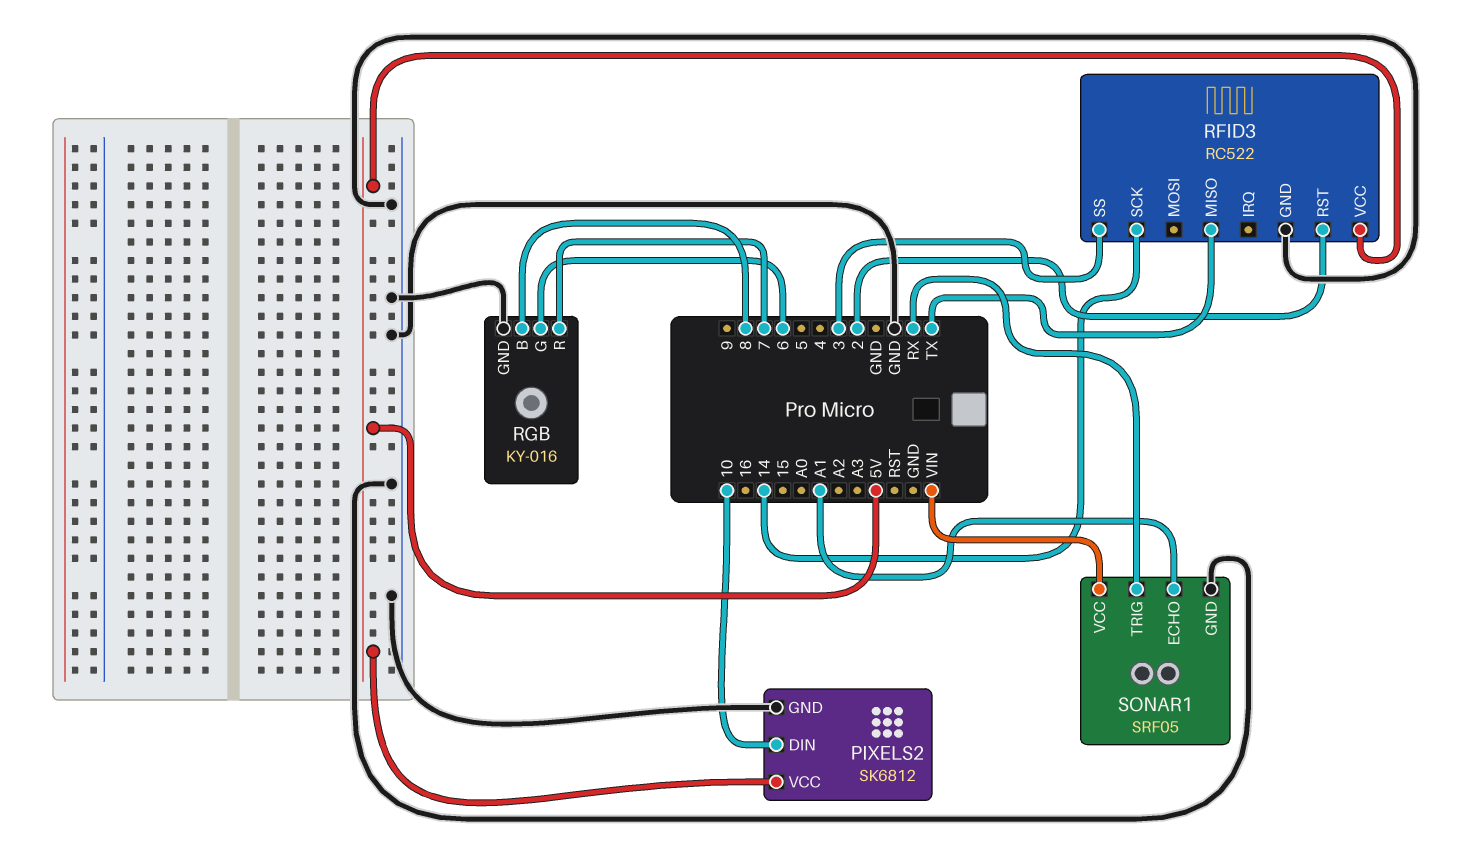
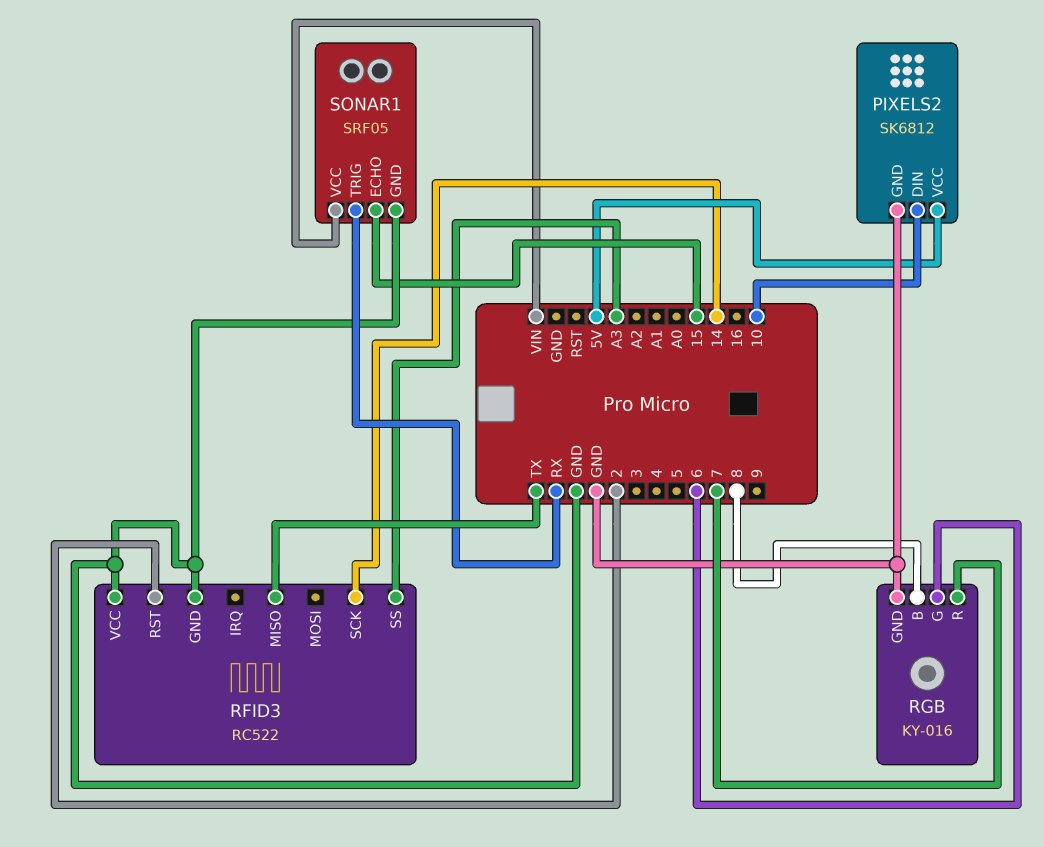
RFID3 pin SS: 3 -> A3
RFID3 pin VCC: 5V -> GND
SONAR1 pin ECHO: A1 -> 15

